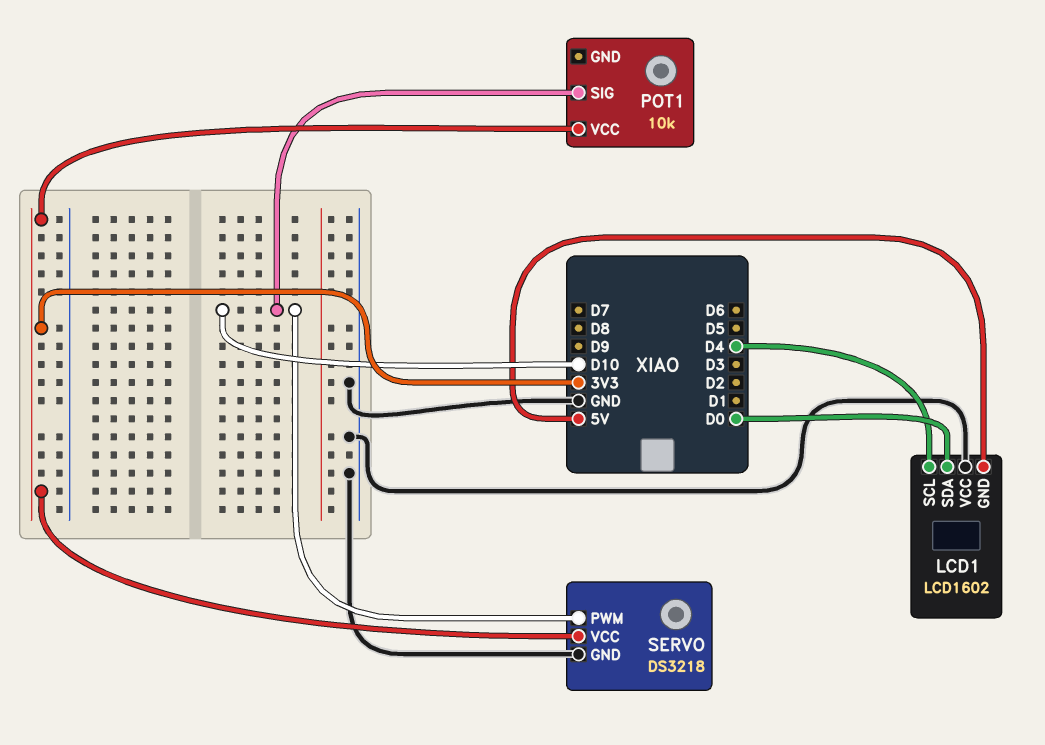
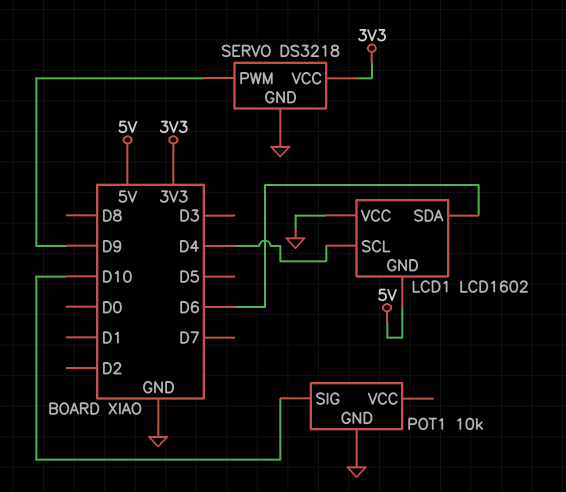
LCD1 pin SDA: D0 -> D6
POT1 pin GND: none -> GND
POT1 pin VCC: 3V3 -> none
SERVO pin PWM: D10 -> D9

